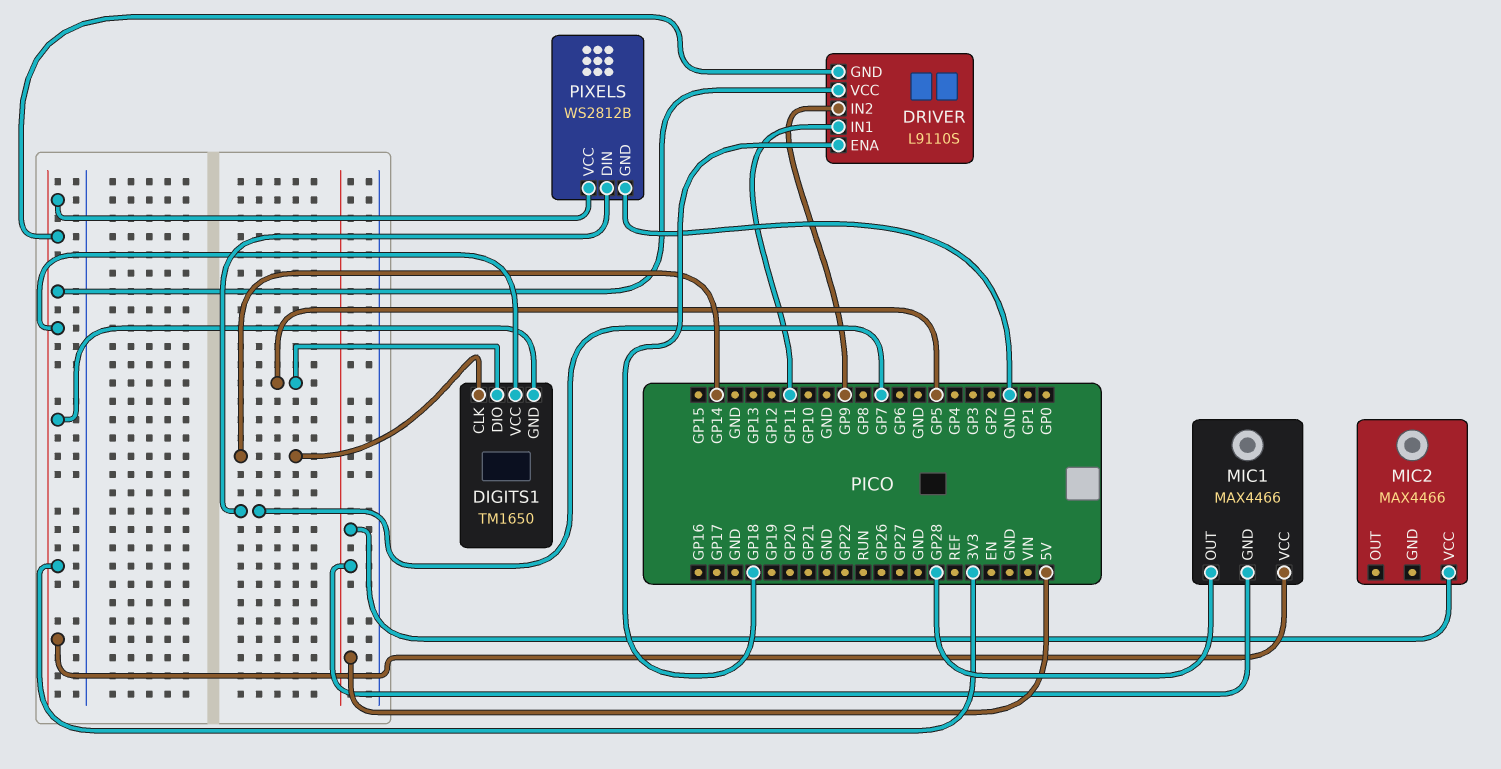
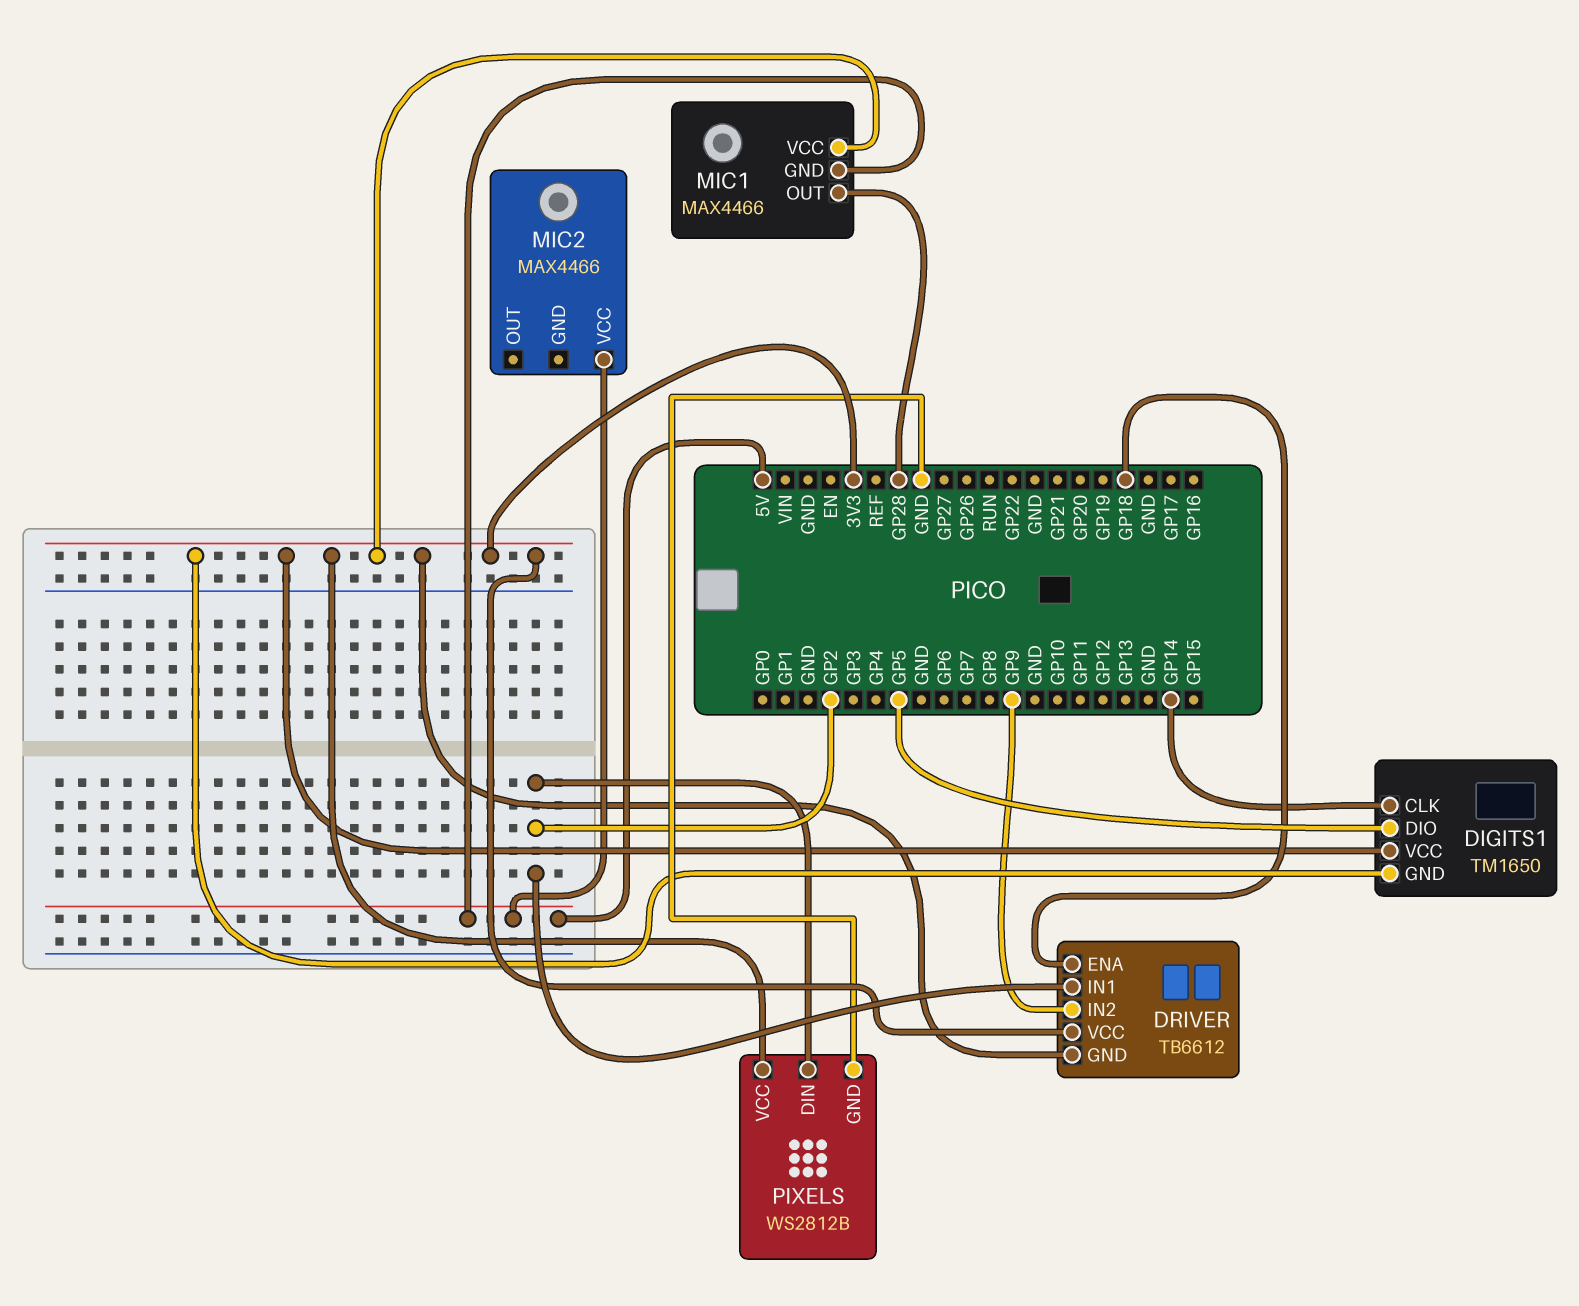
DRIVER: L9110S -> TB6612
DRIVER pin IN1: GP11 -> GP2
PIXELS pin DIN: GP7 -> GP2

